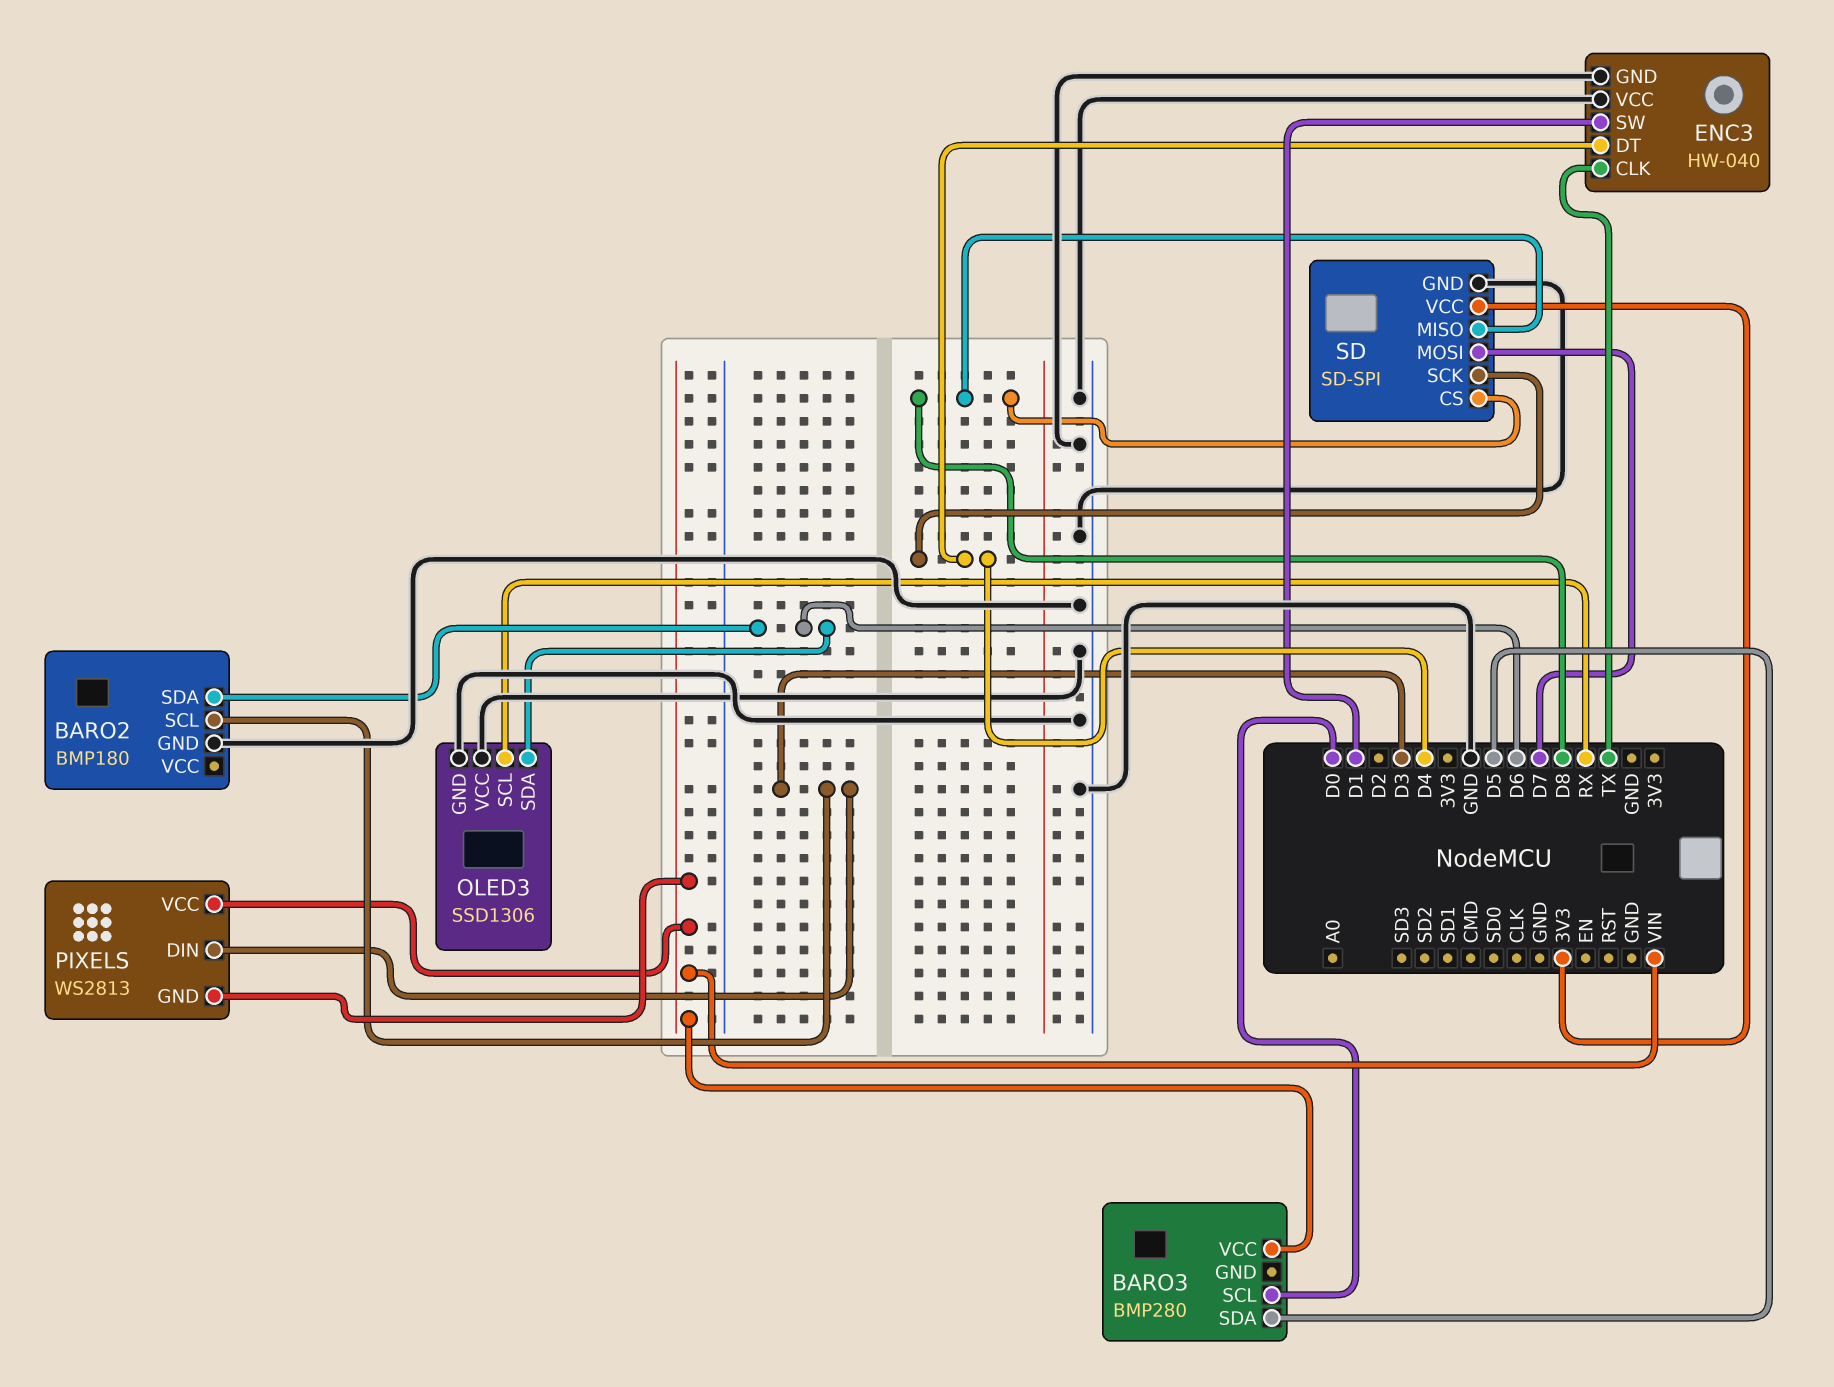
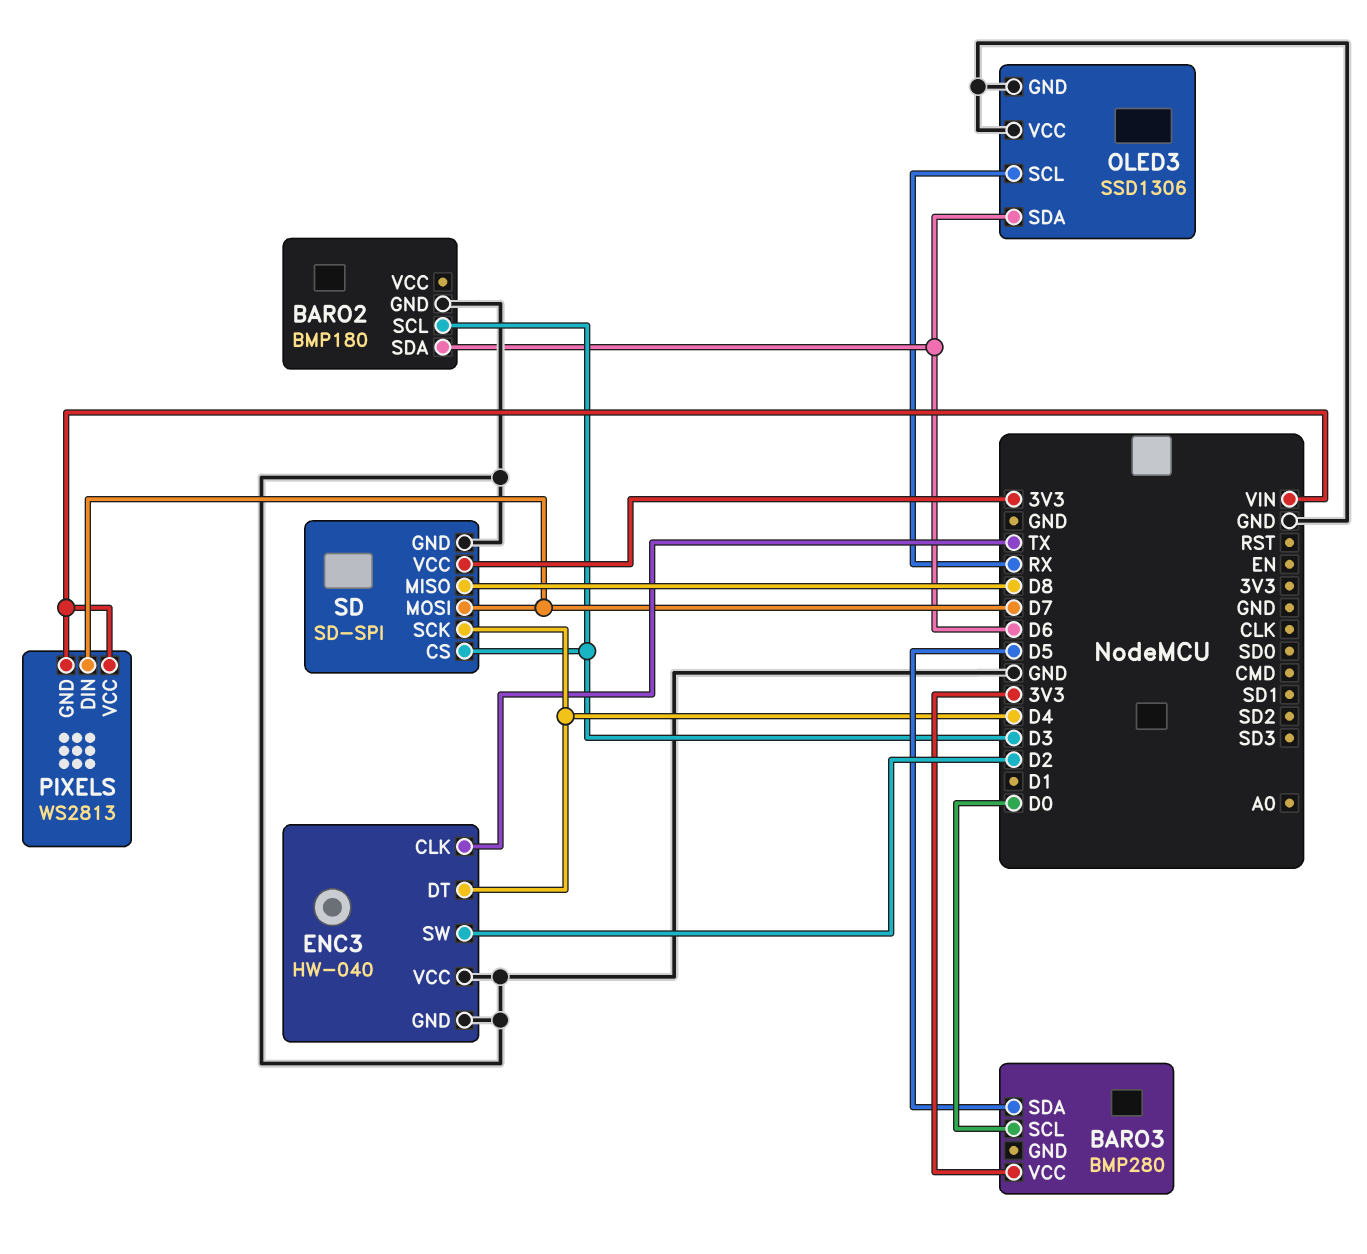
BARO3 pin VCC: VIN -> 3V3
ENC3 pin SW: D1 -> D2
PIXELS pin DIN: D3 -> D7
SD pin CS: D8 -> D3

